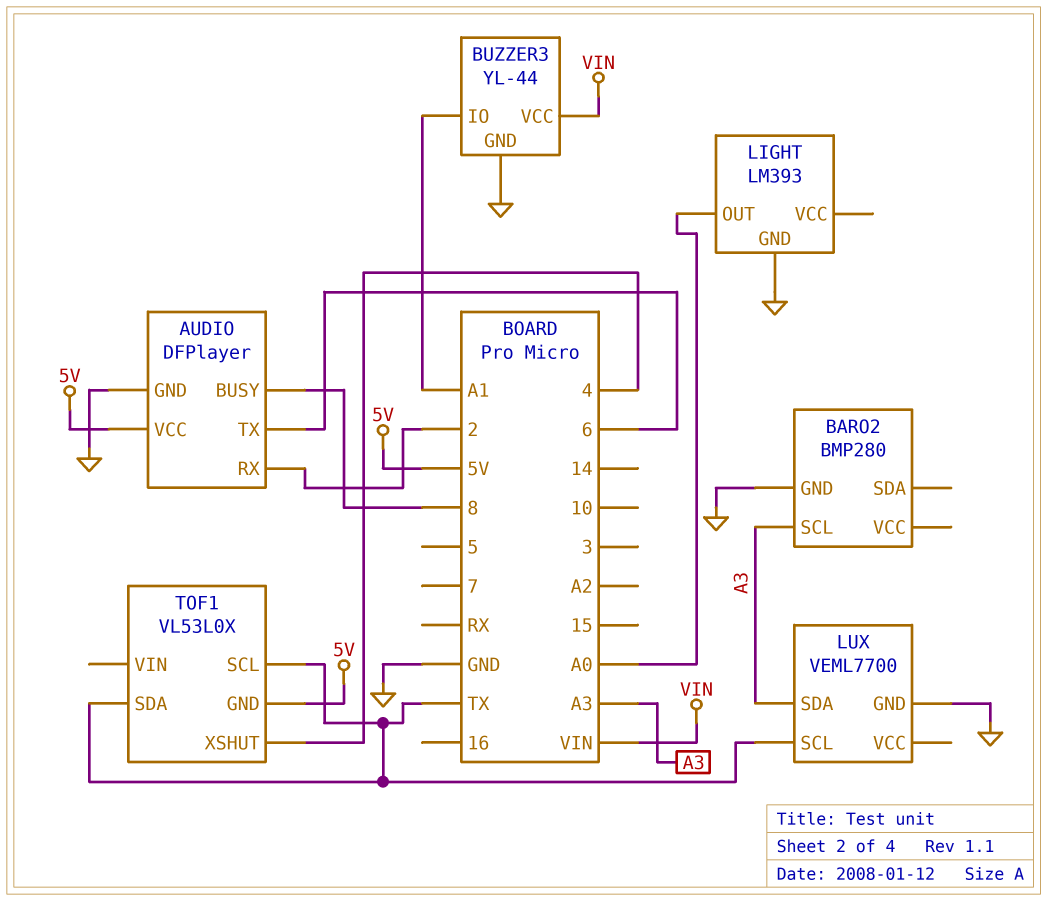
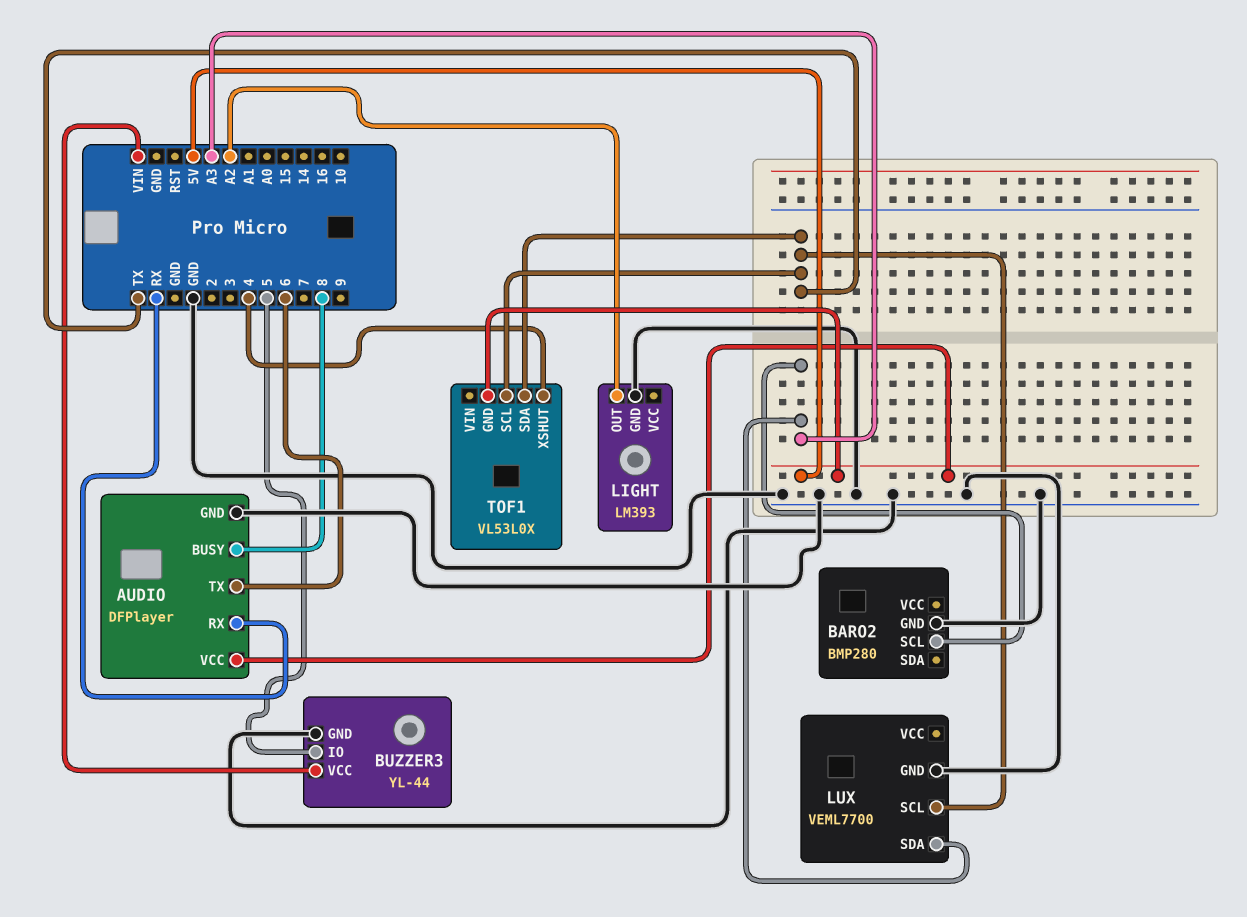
AUDIO pin RX: 2 -> RX
BUZZER3 pin IO: A1 -> 5
LIGHT pin OUT: A0 -> A2

